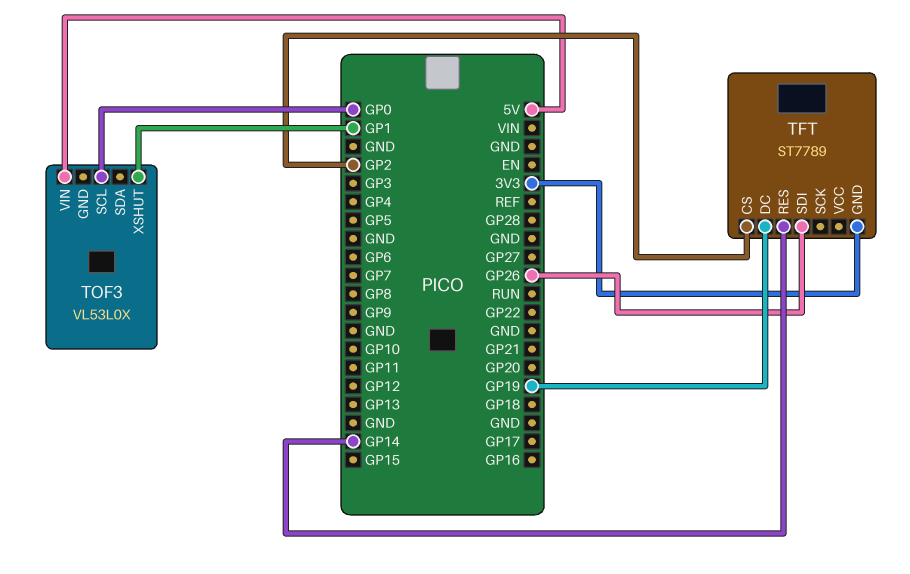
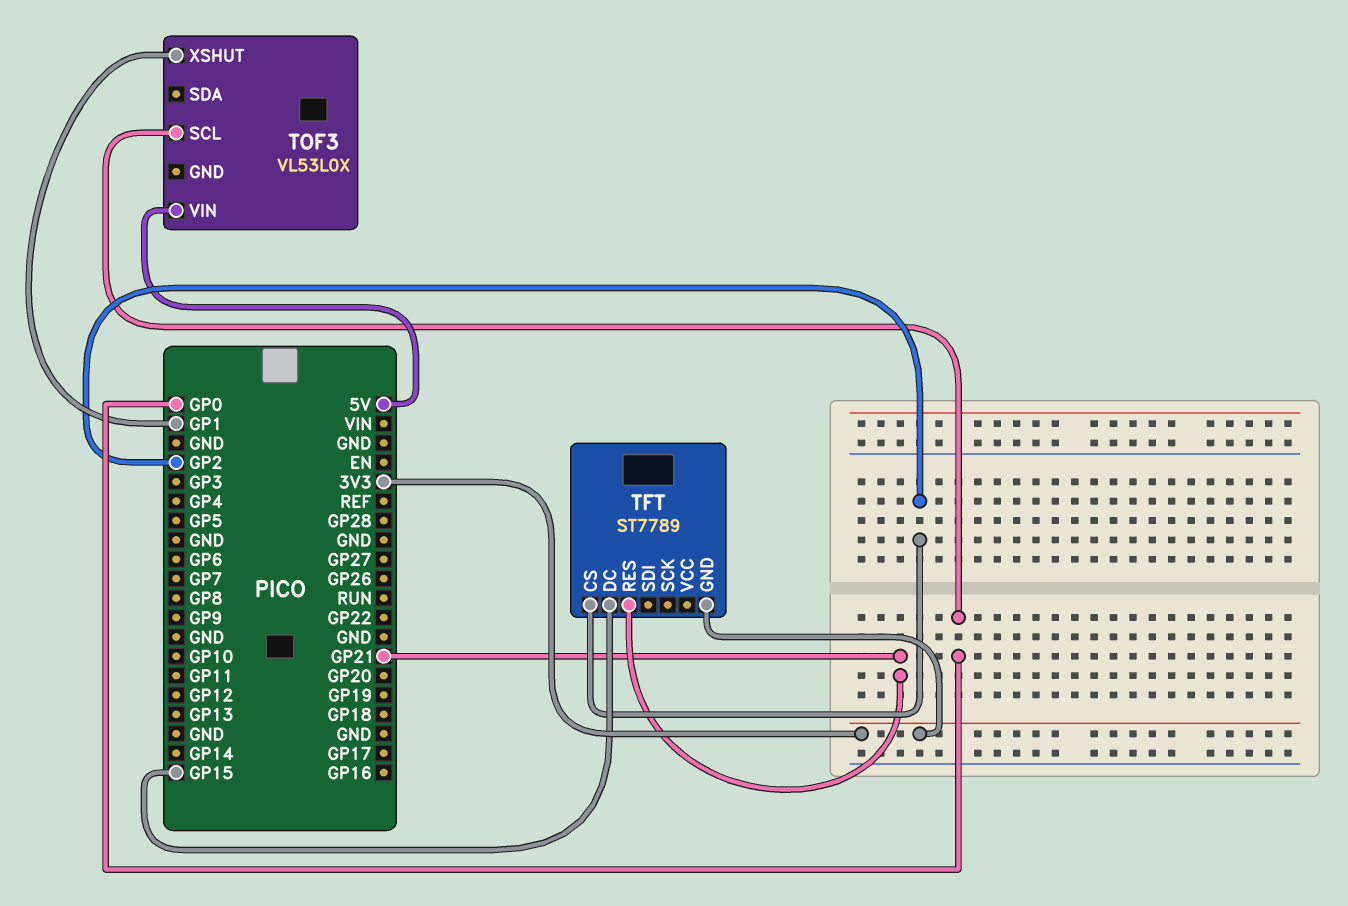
TFT pin DC: GP19 -> GP15
TFT pin RES: GP14 -> GP21
TFT pin SDI: GP26 -> none

